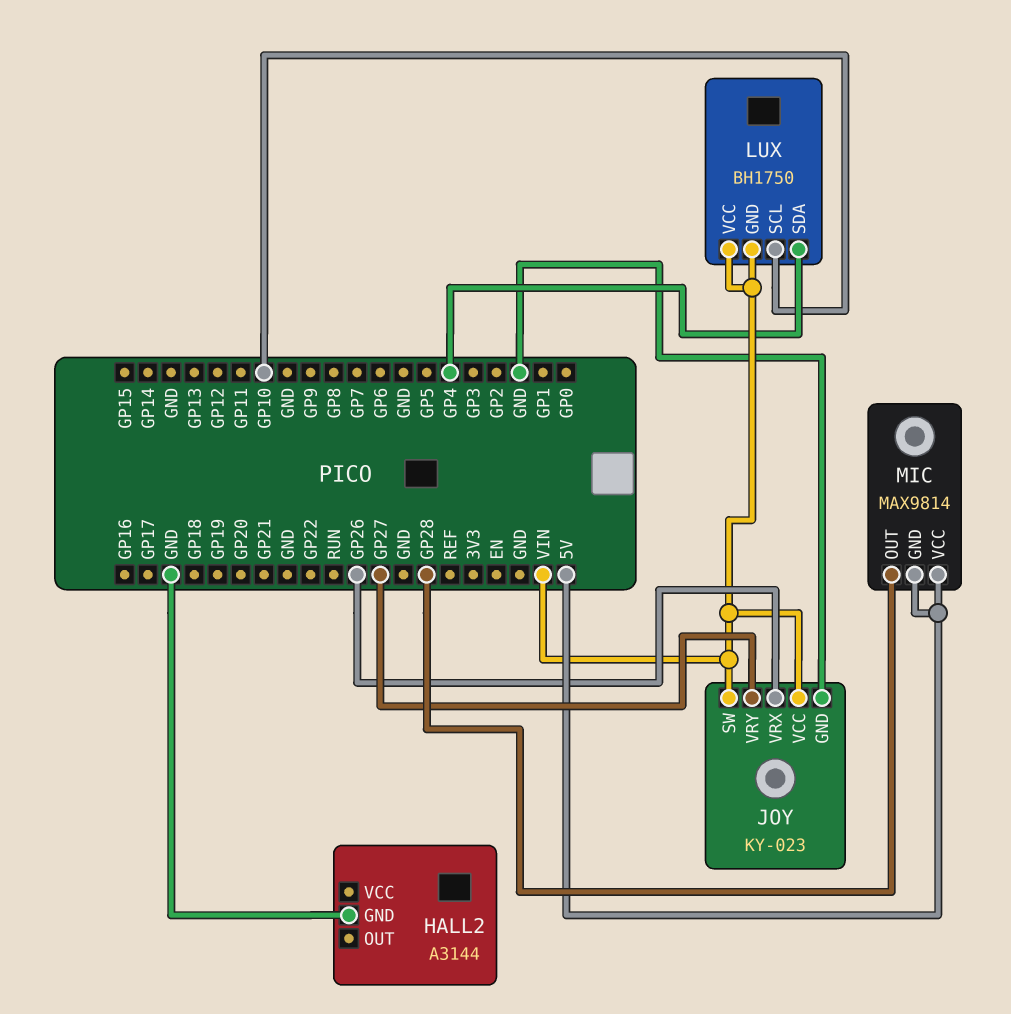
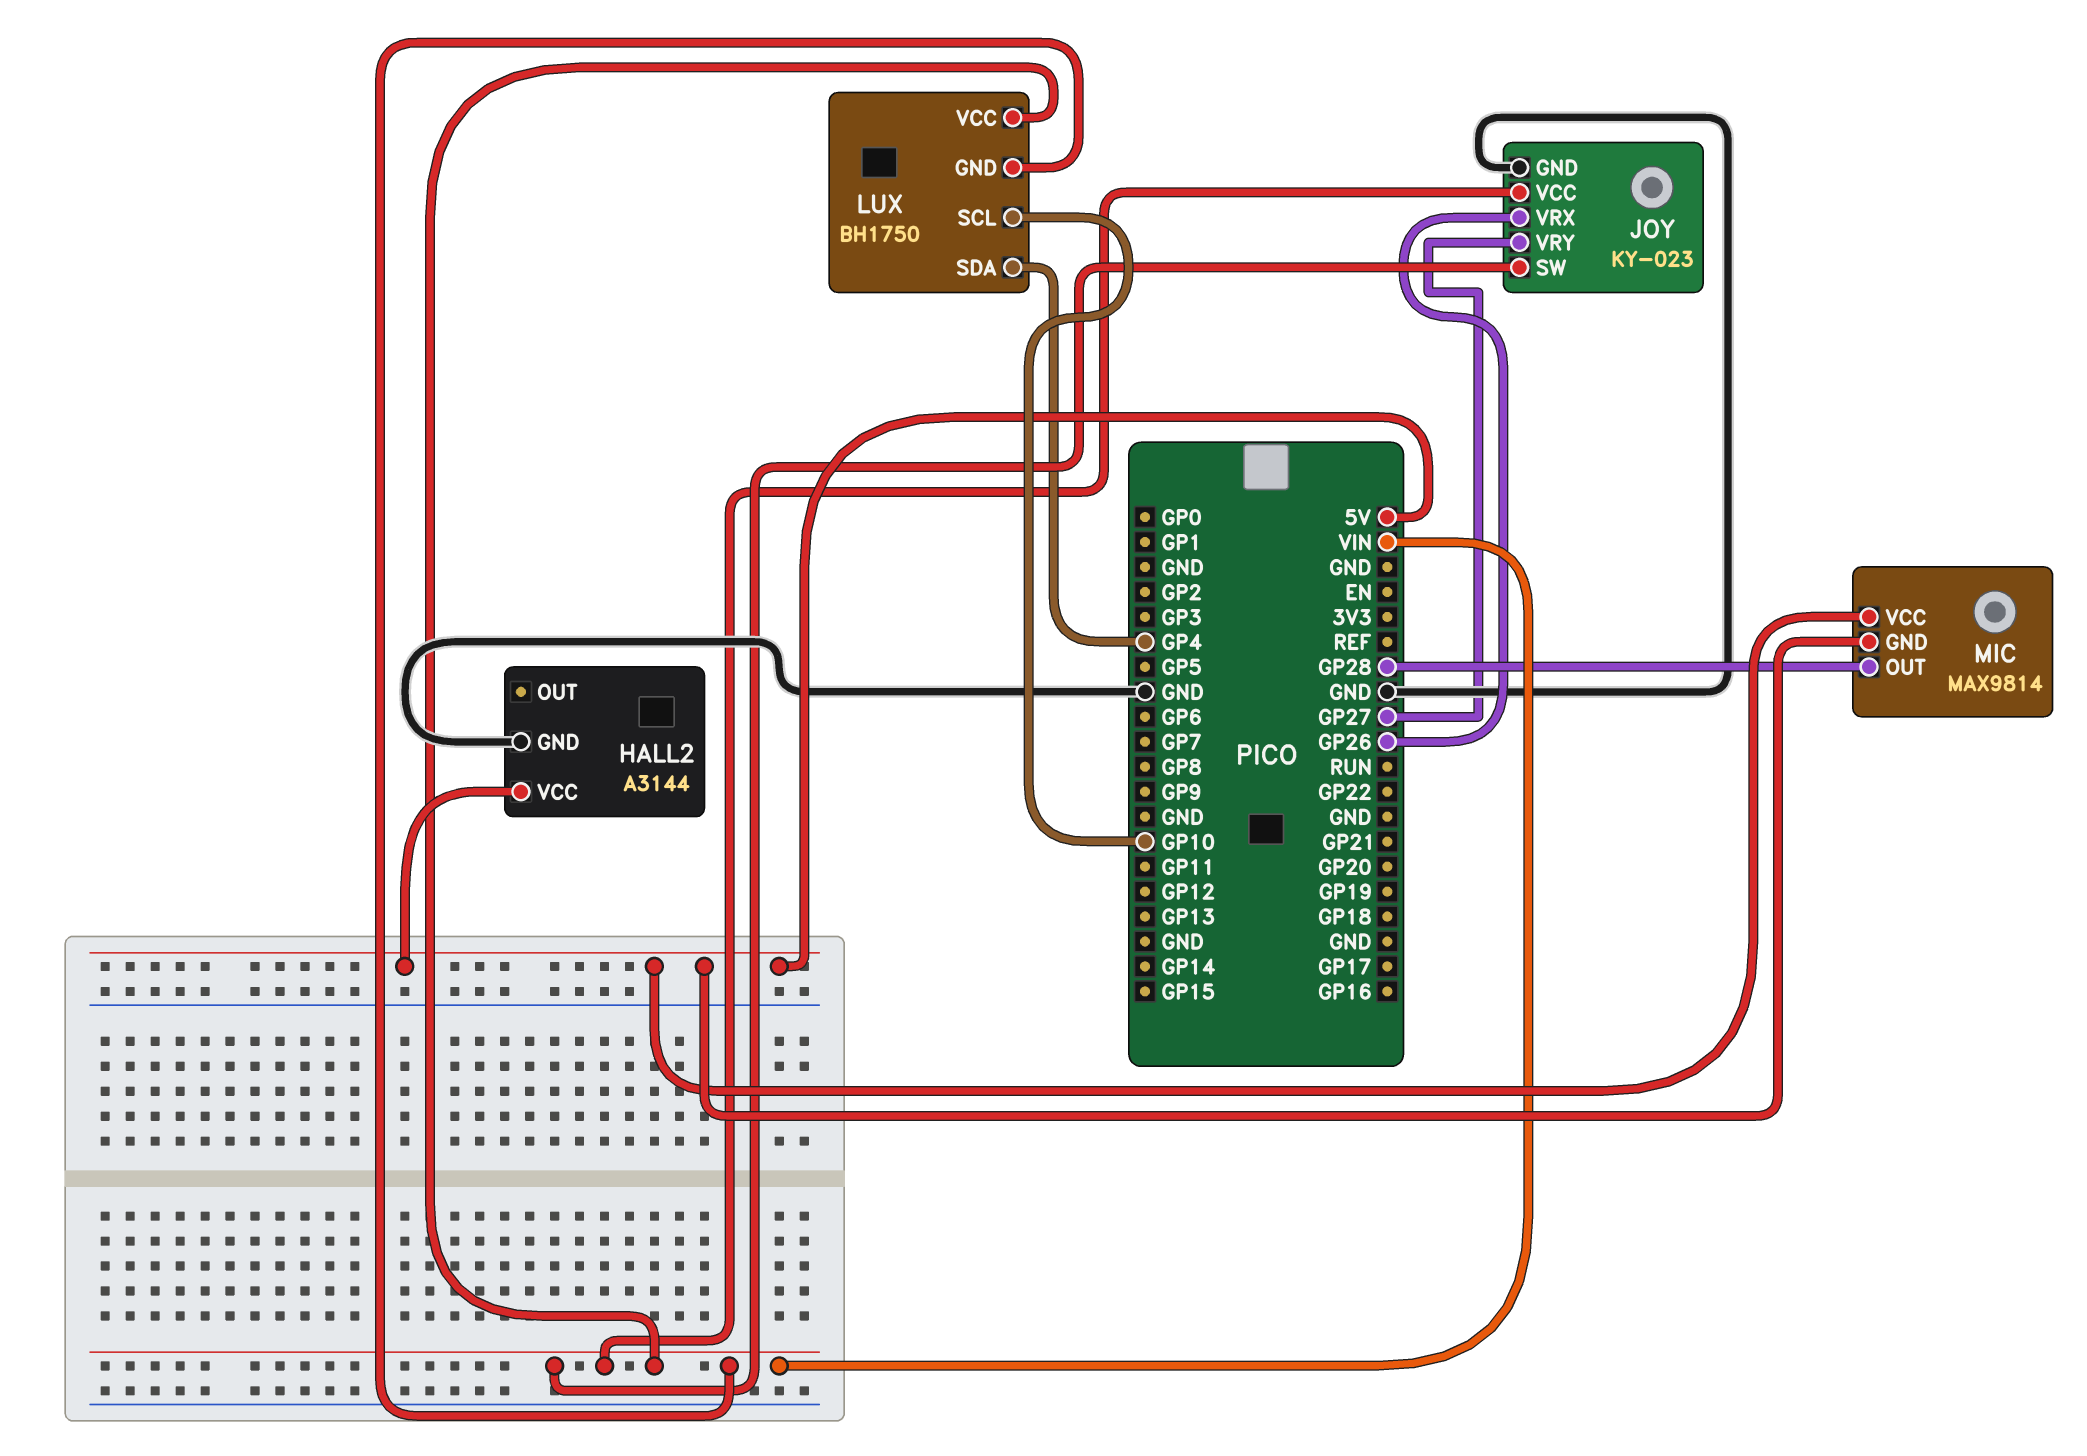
HALL2 pin VCC: none -> 5V

